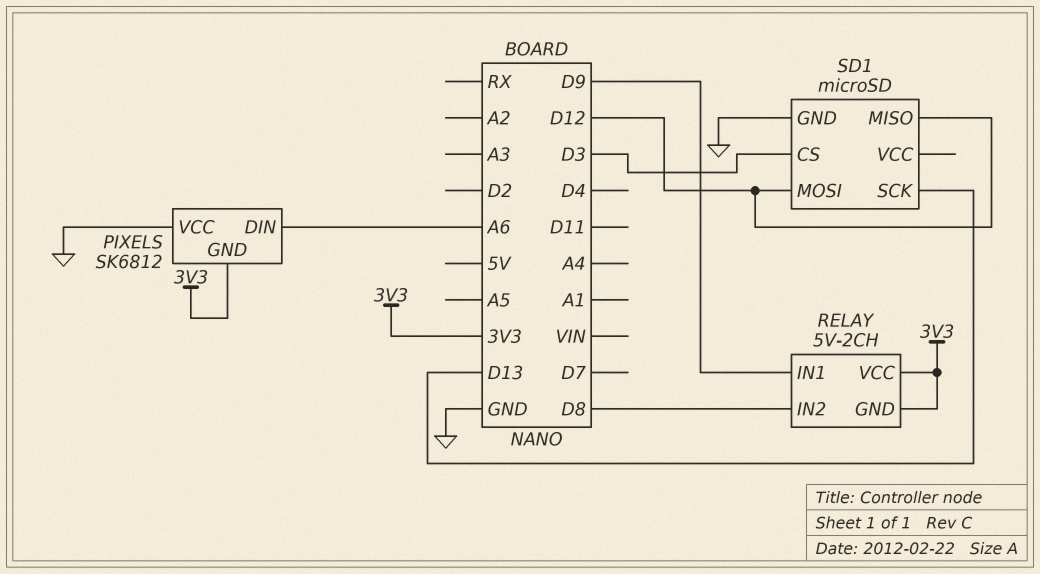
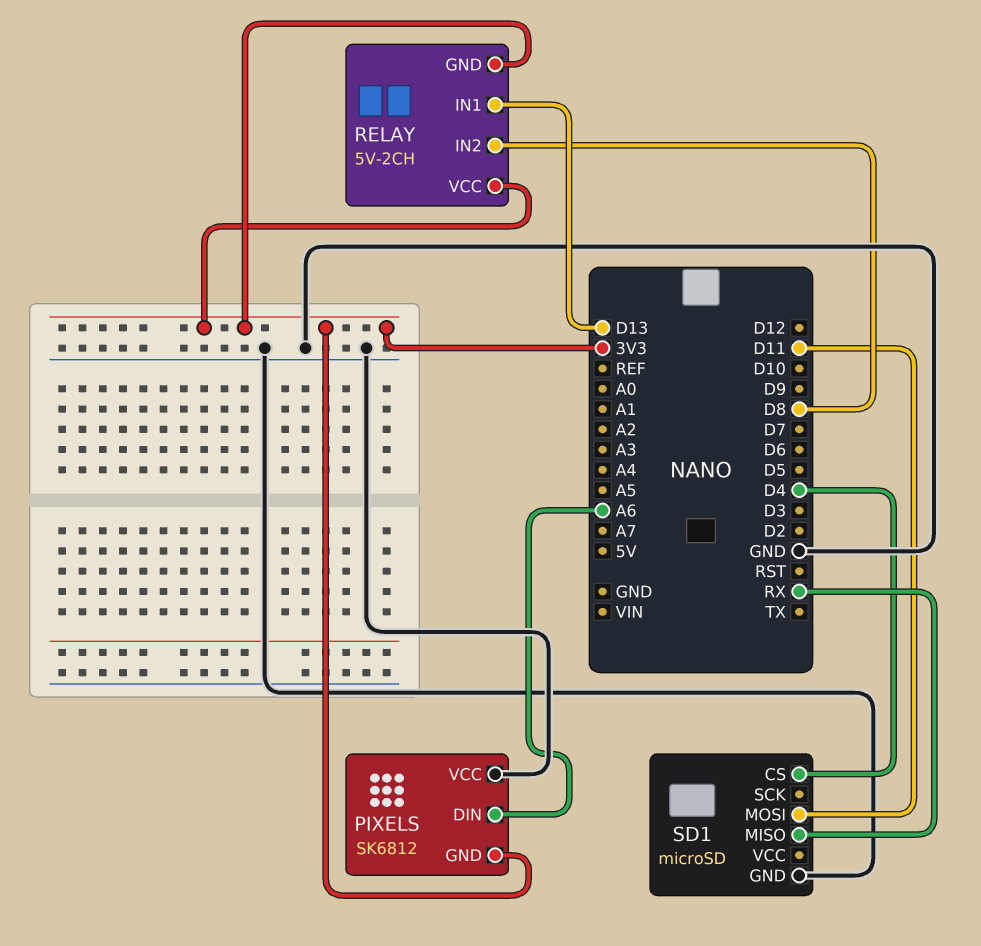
RELAY pin IN1: D9 -> D13
SD1 pin CS: D3 -> D4
SD1 pin MISO: D12 -> RX
SD1 pin MOSI: D12 -> D11
SD1 pin SCK: D13 -> none

